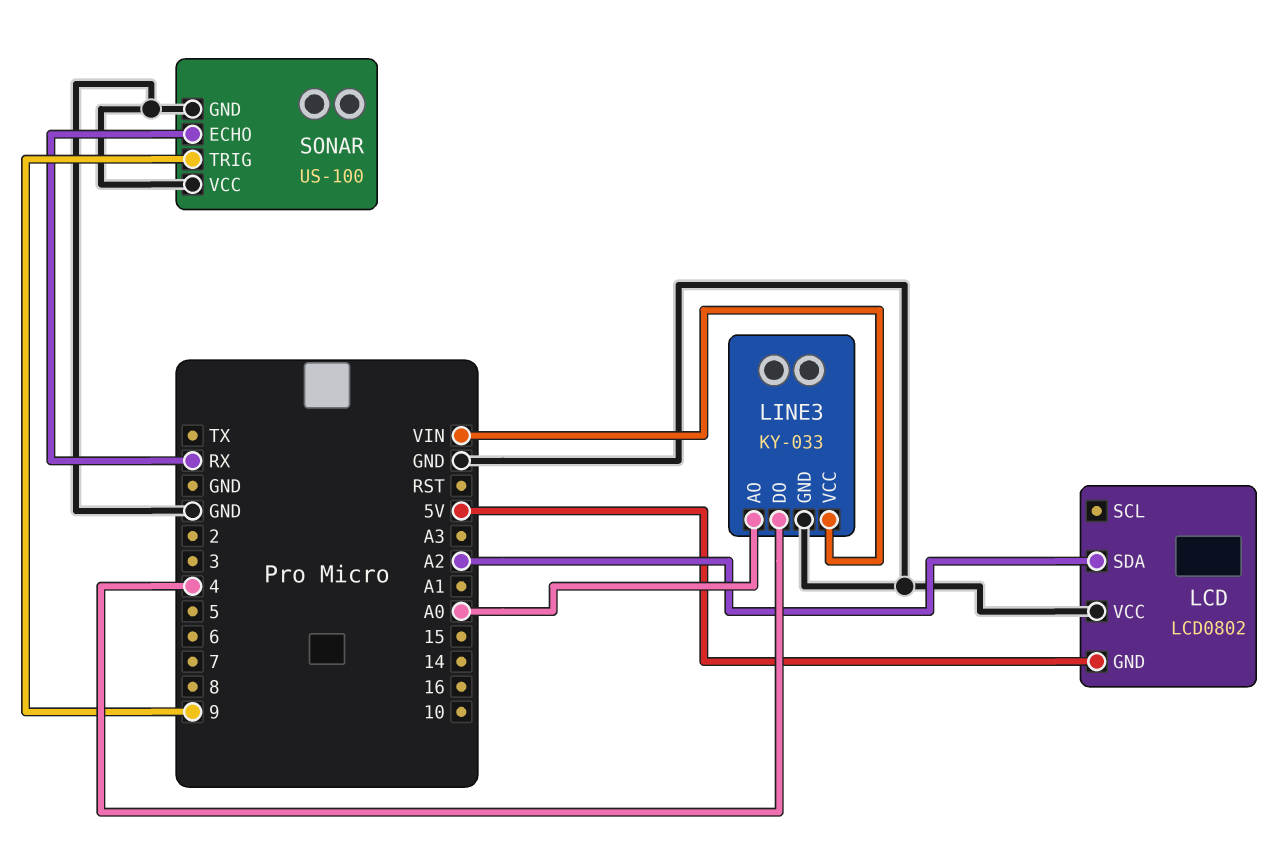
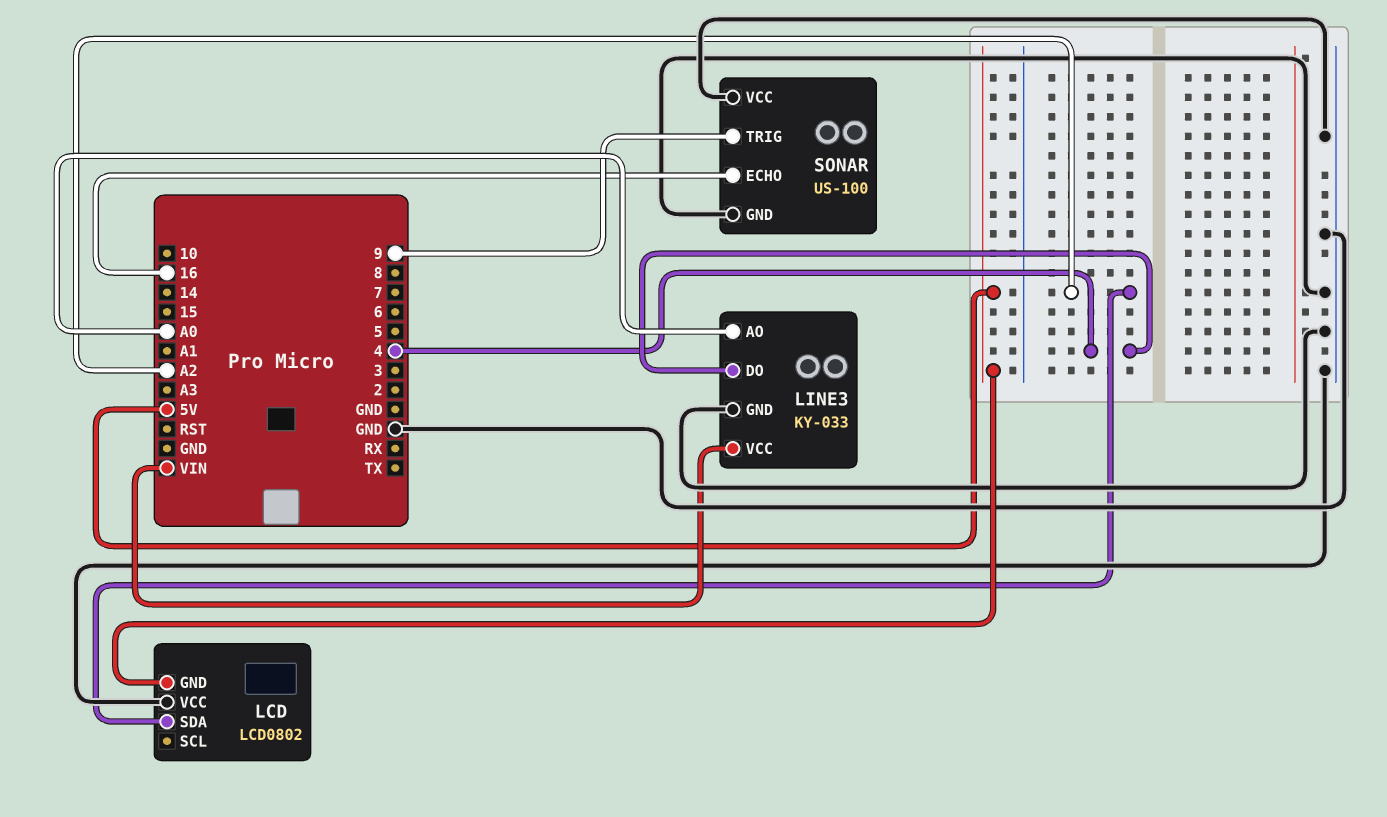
SONAR pin ECHO: RX -> 16

